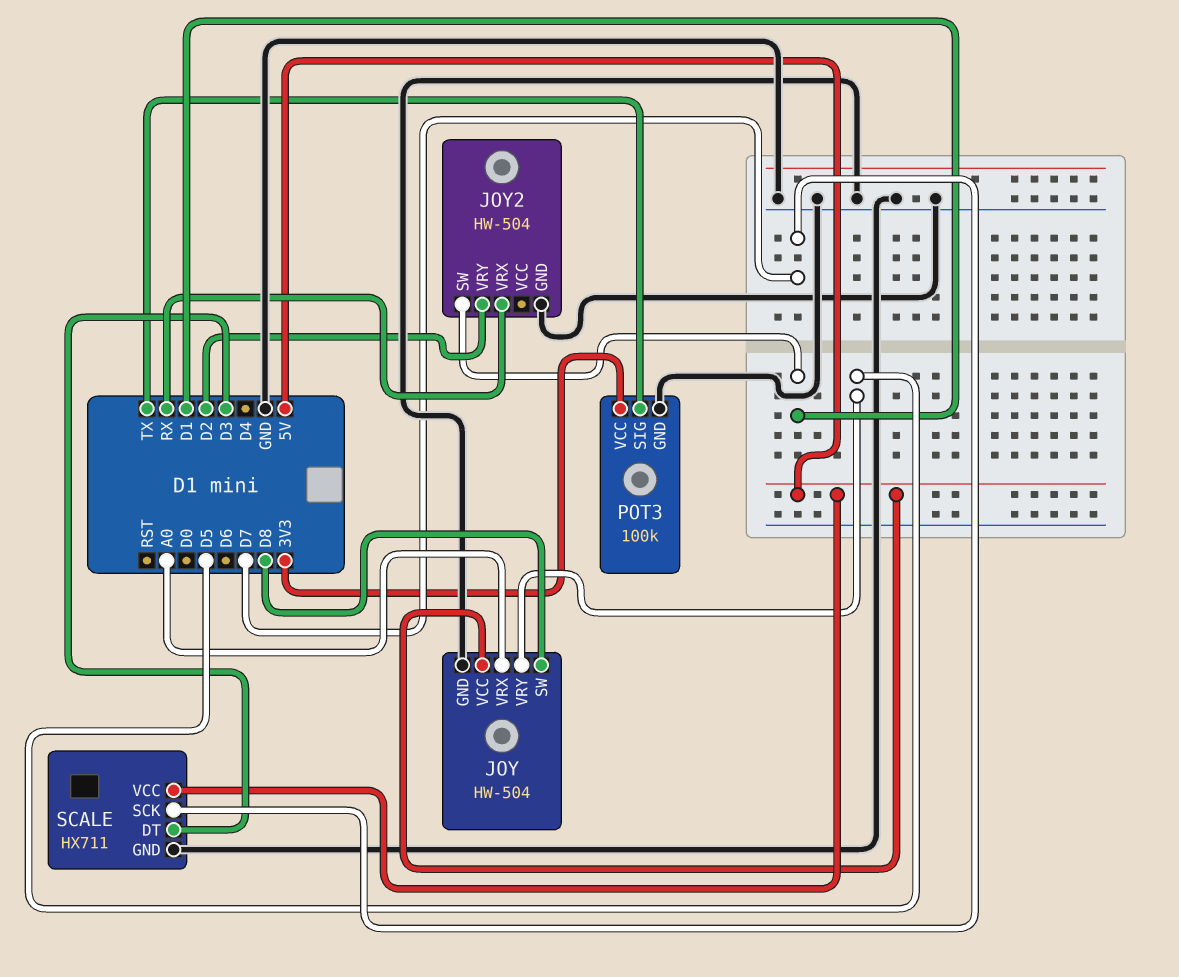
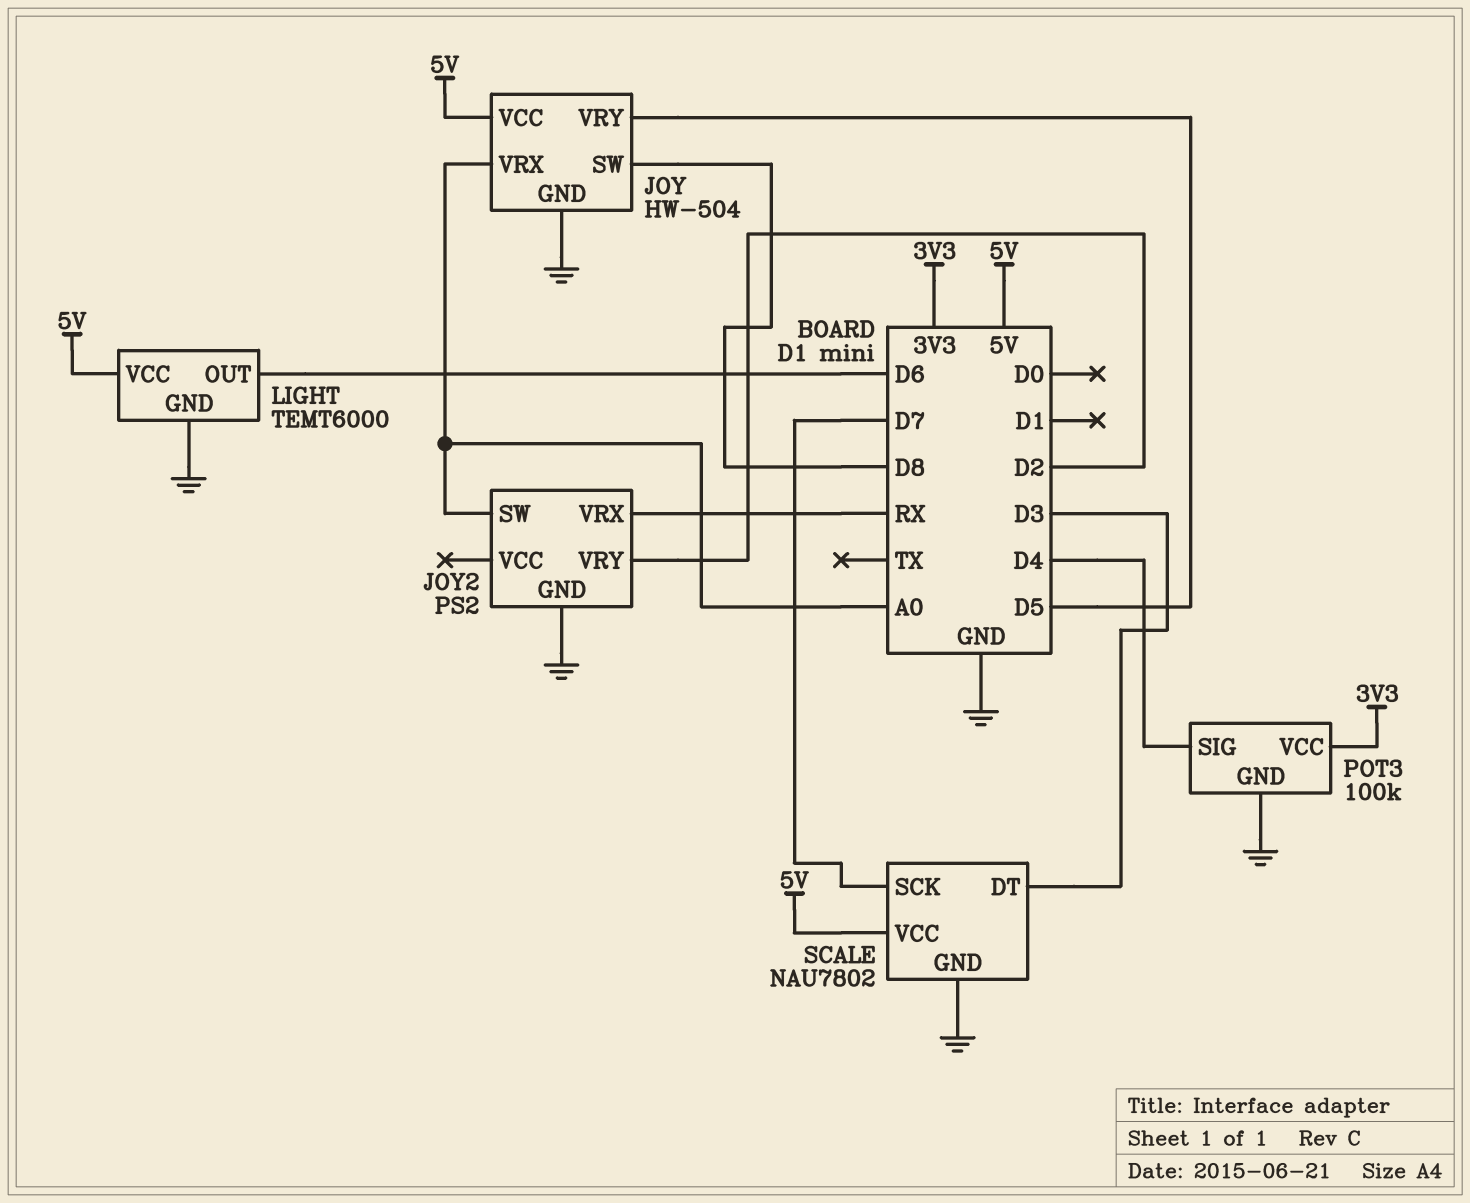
JOY2: HW-504 -> PS2
JOY2 pin SW: D1 -> A0
LIGHT: none -> TEMT6000
LIGHT pin GND: none -> GND
LIGHT pin OUT: none -> D6
LIGHT pin VCC: none -> 5V
POT3 pin SIG: TX -> D4
SCALE: HX711 -> NAU7802

